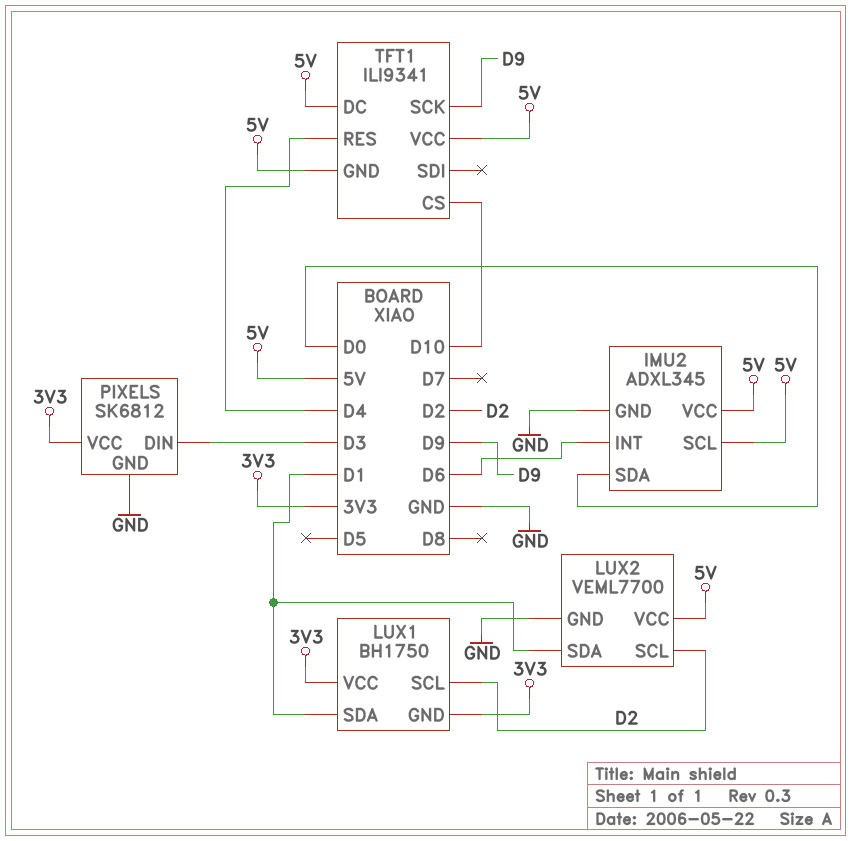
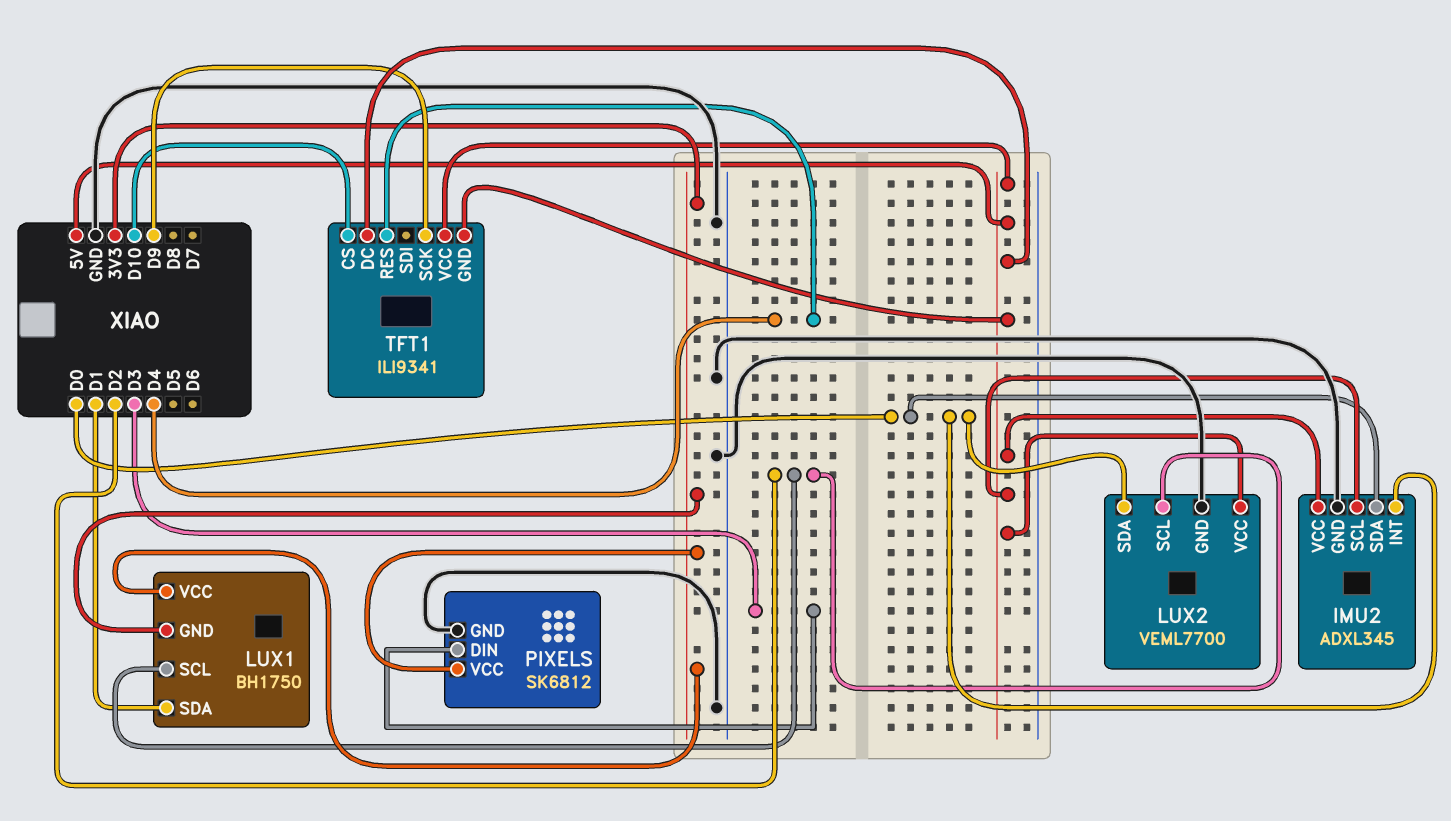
IMU2 pin INT: D6 -> D0
LUX2 pin SDA: D1 -> D0

